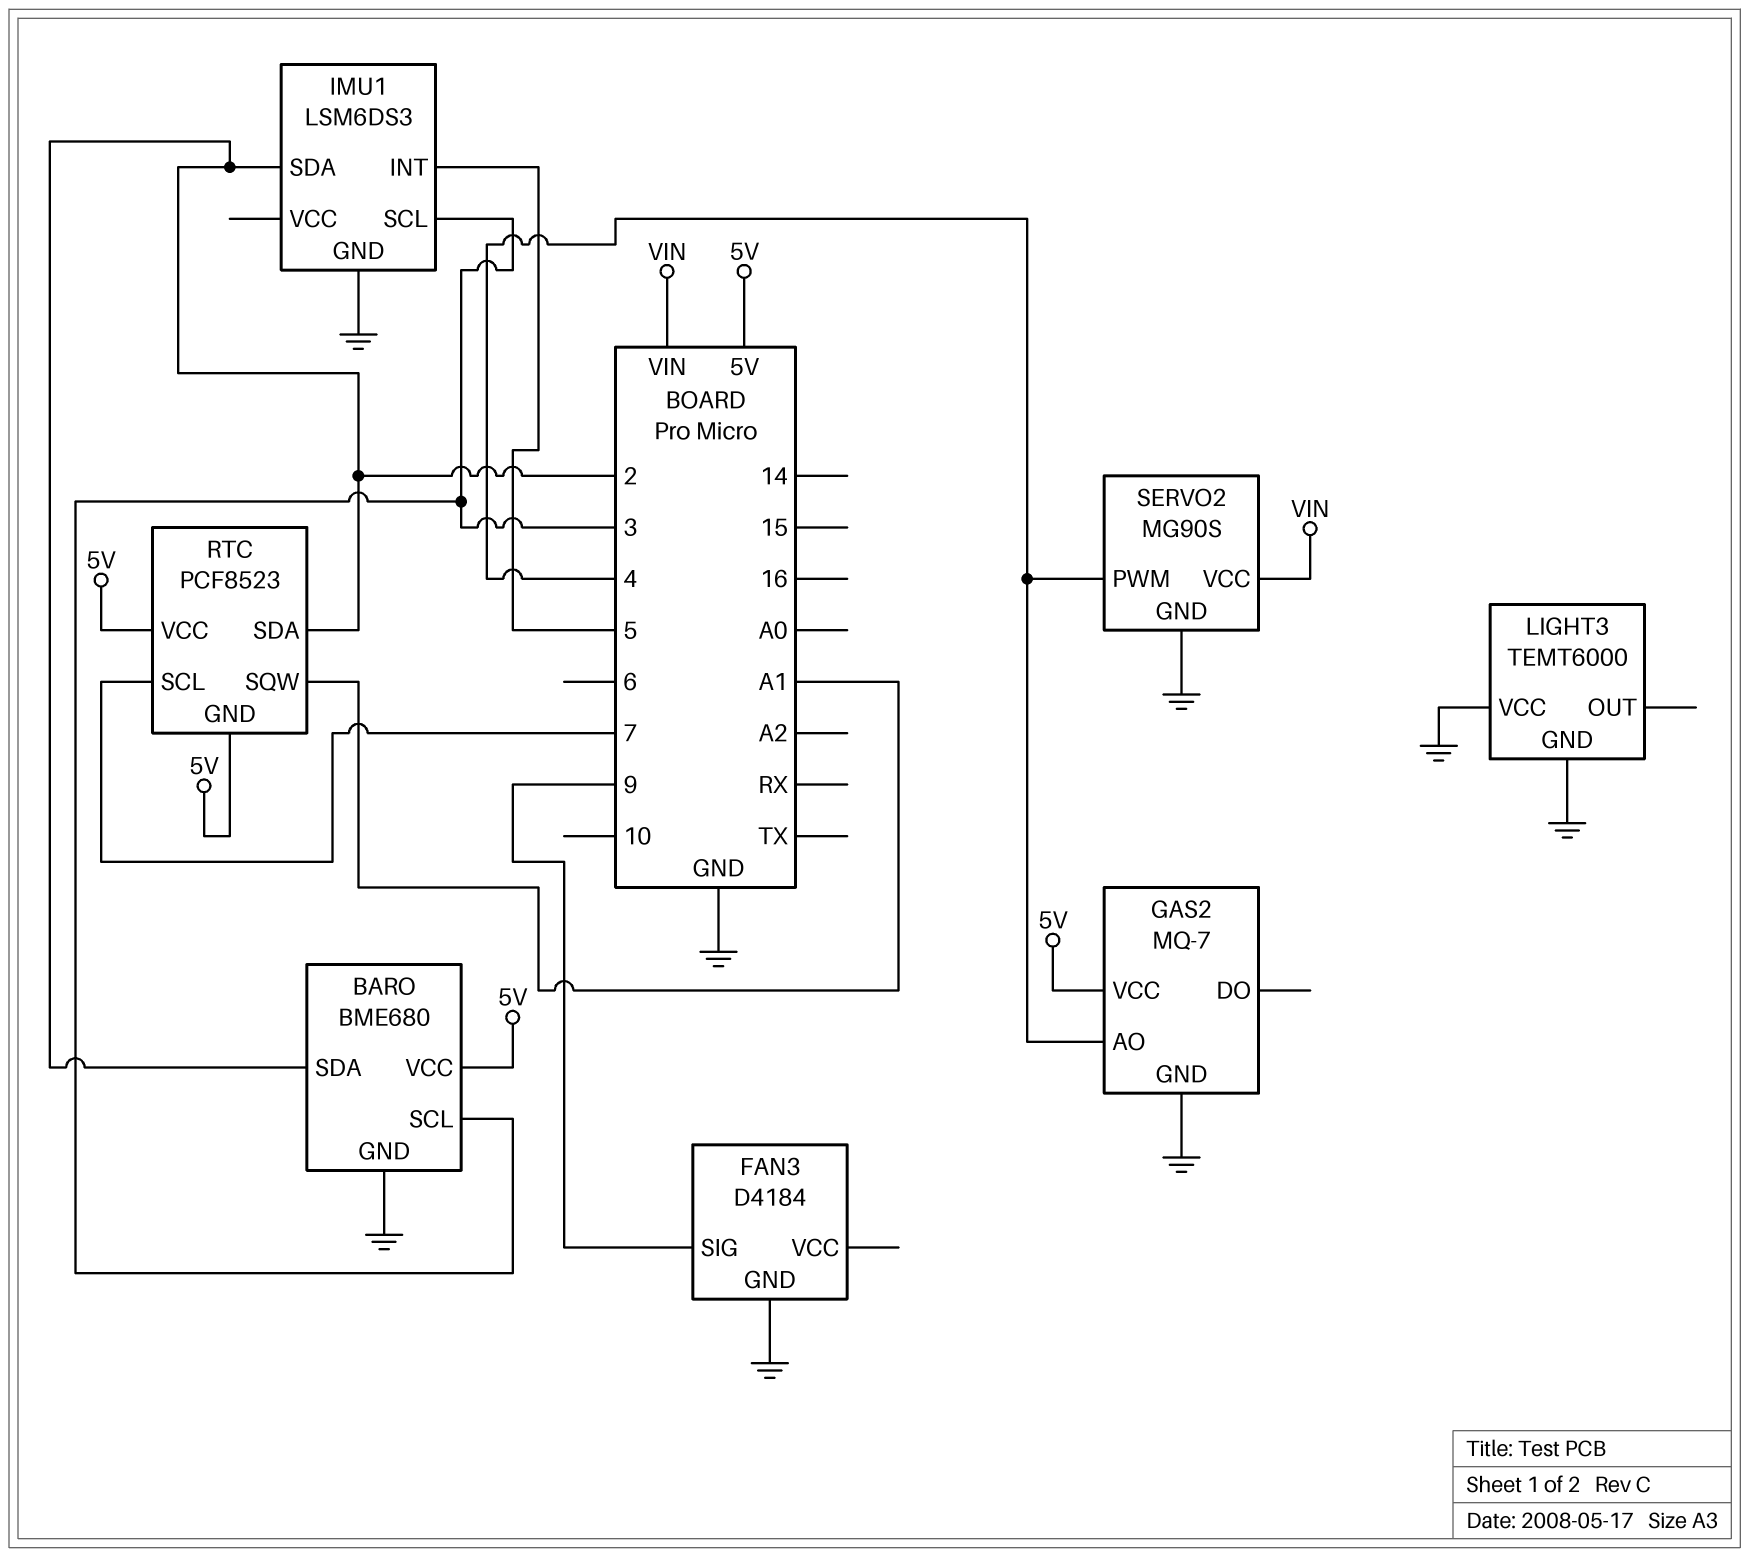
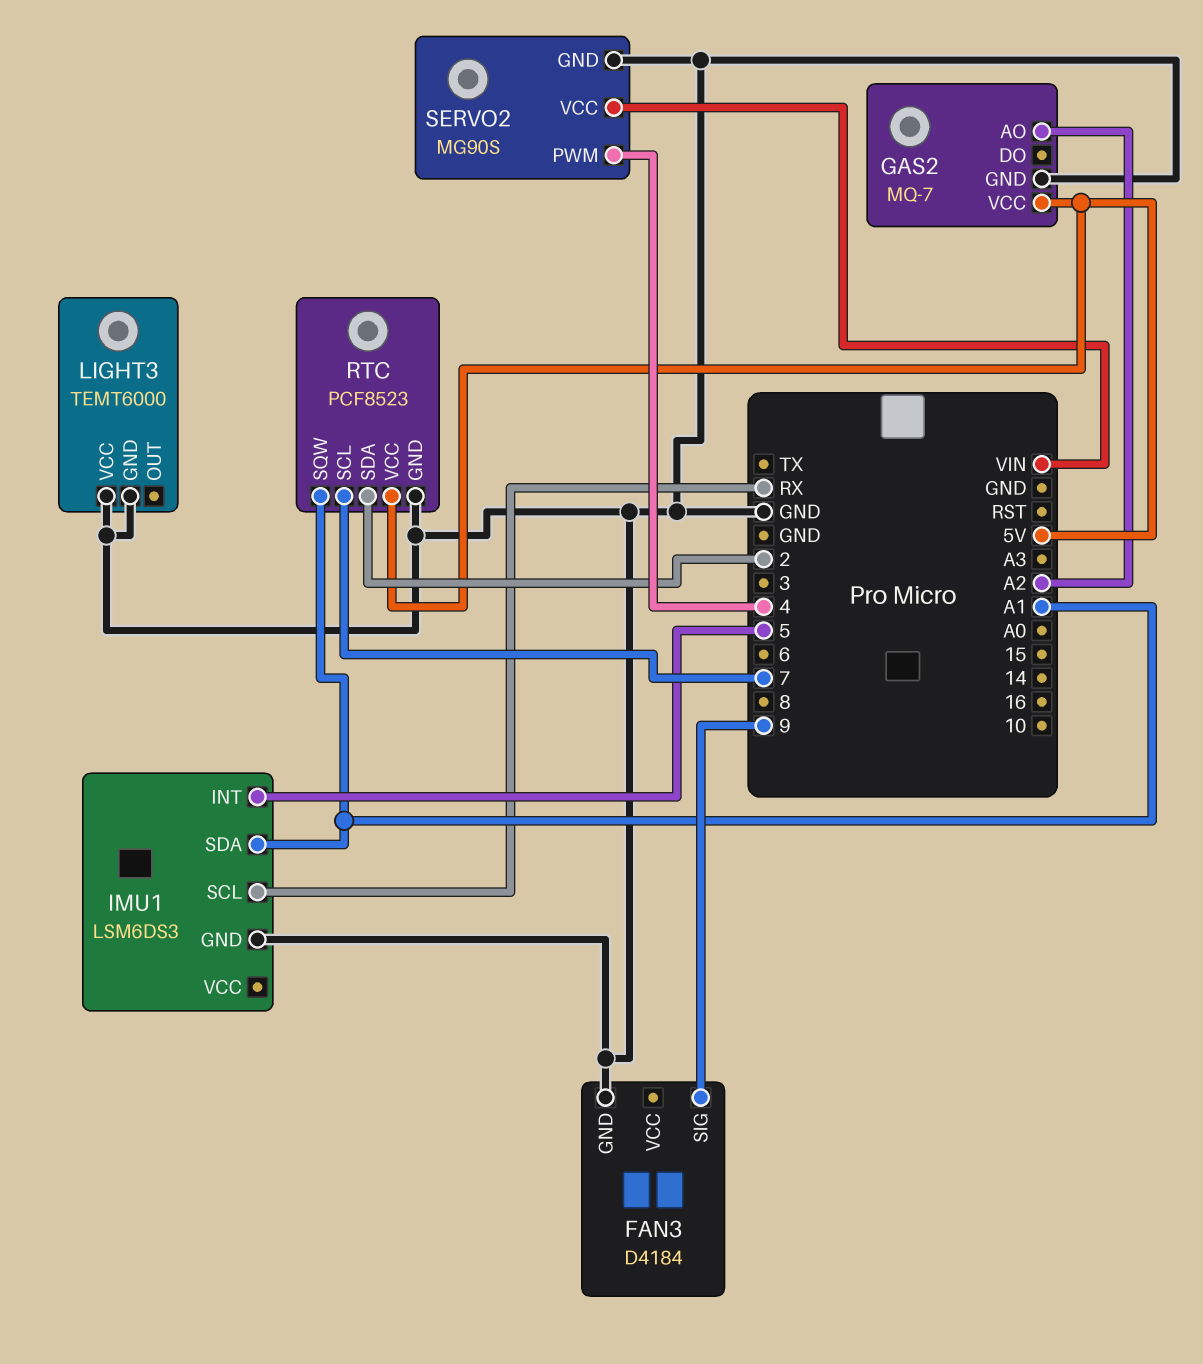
BARO: BME680 -> none
BARO pin GND: GND -> none
BARO pin SCL: 3 -> none
BARO pin SDA: 2 -> none
BARO pin VCC: 5V -> none
GAS2 pin AO: 4 -> A2
IMU1 pin SCL: 3 -> RX
IMU1 pin SDA: 2 -> A1
RTC pin GND: 5V -> GND

